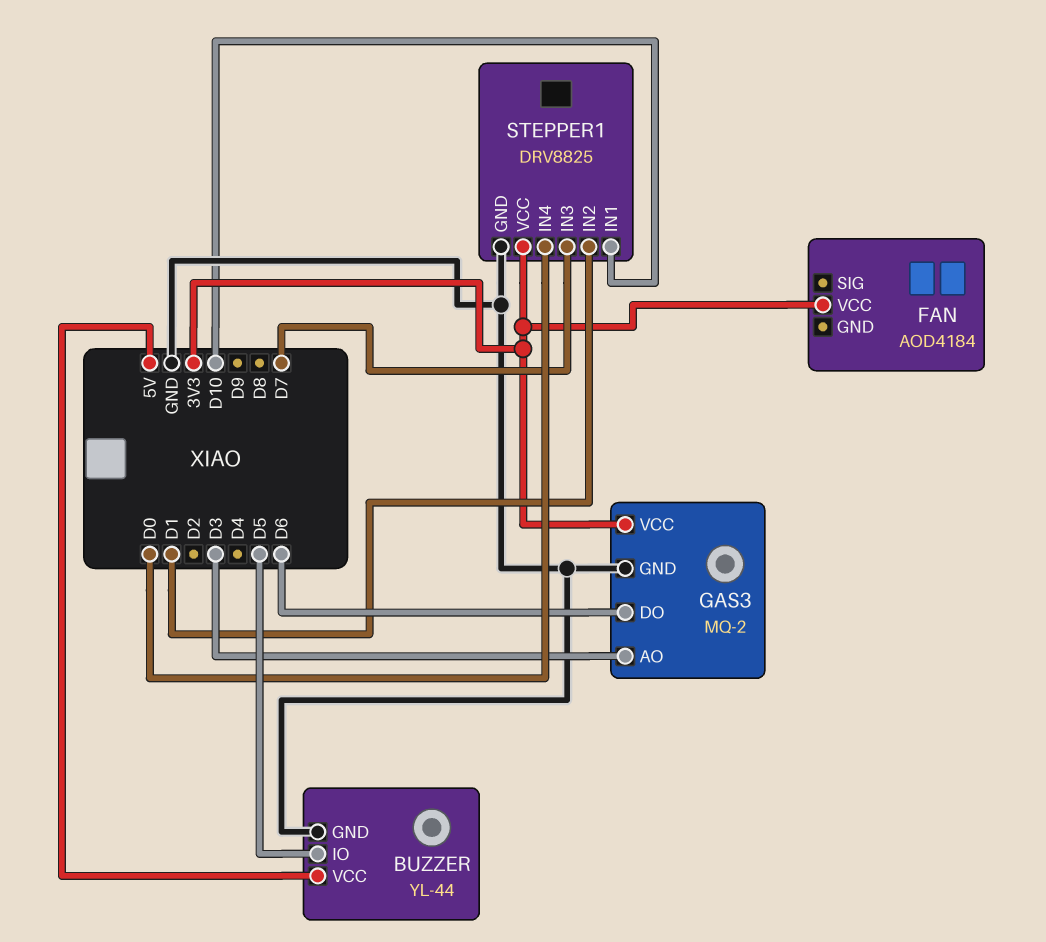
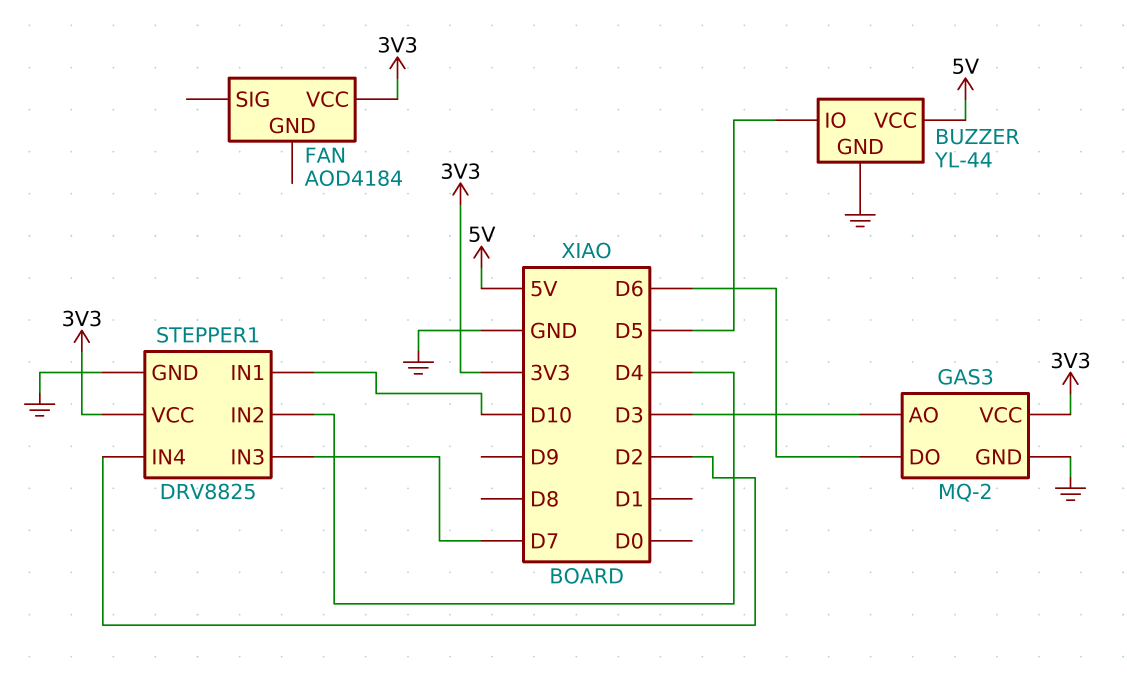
STEPPER1 pin IN2: D1 -> D4
STEPPER1 pin IN4: D0 -> D2

